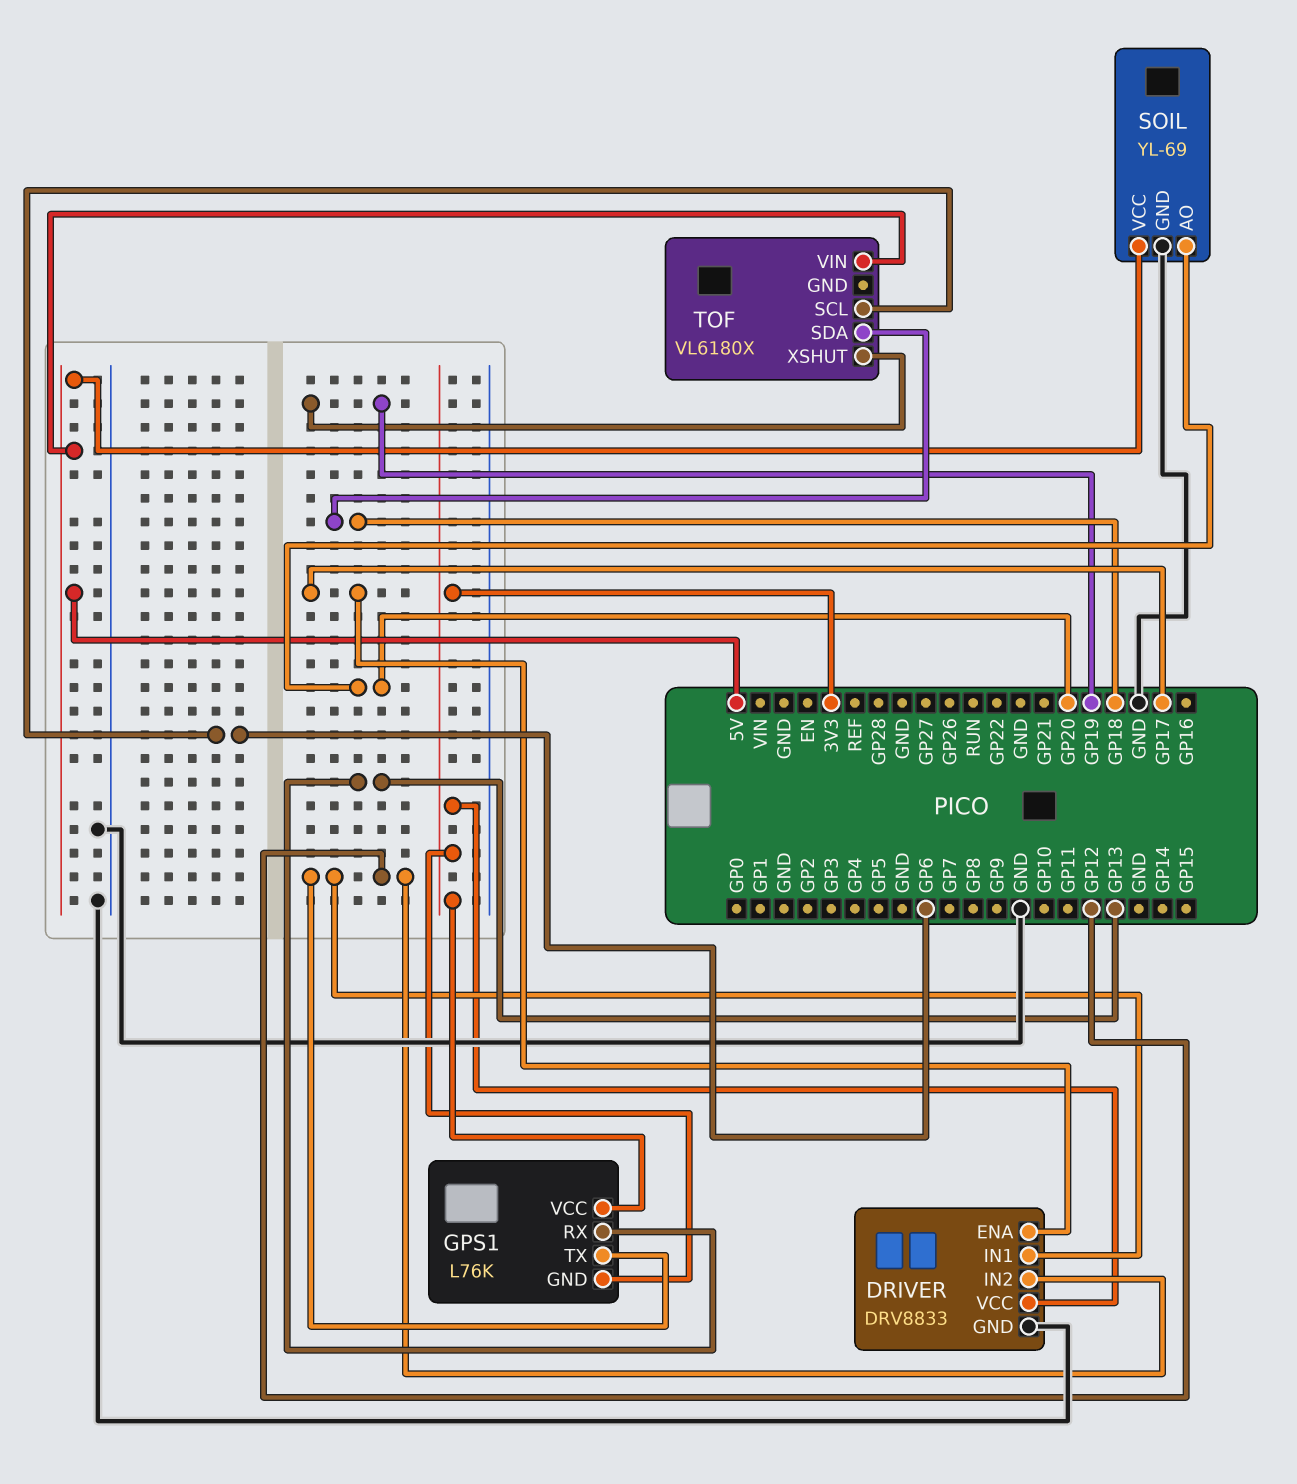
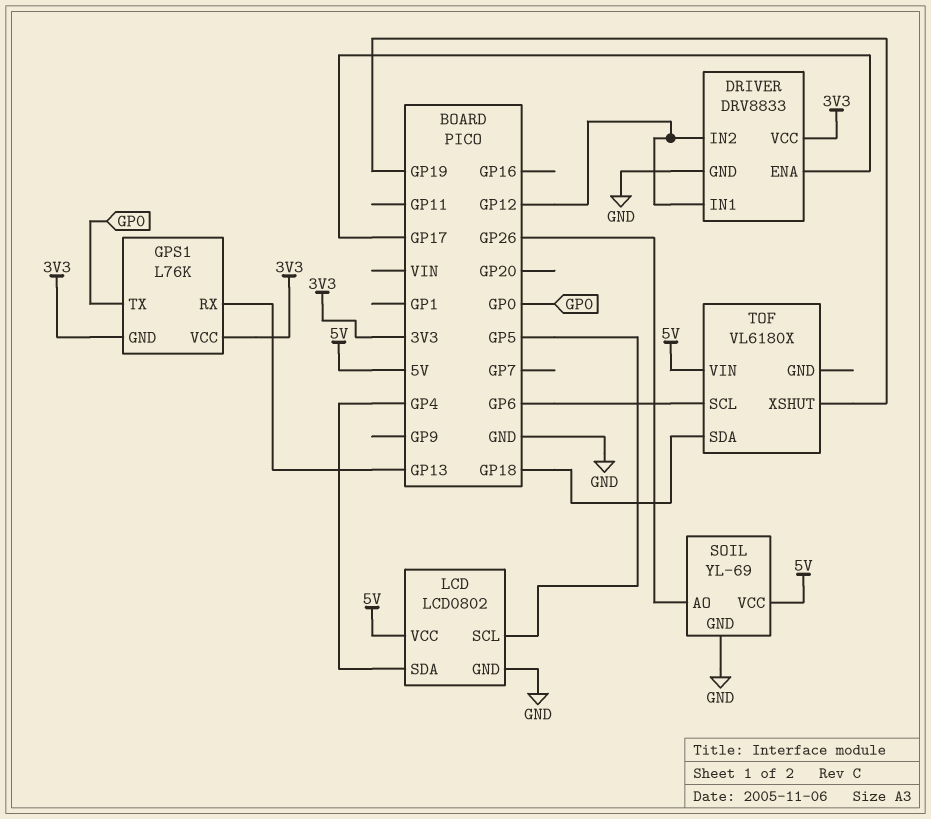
GPS1 pin TX: GP12 -> GP0
LCD: none -> LCD0802
LCD pin GND: none -> GND
LCD pin SCL: none -> GP5
LCD pin SDA: none -> GP4
LCD pin VCC: none -> 5V
SOIL pin AO: GP20 -> GP26

